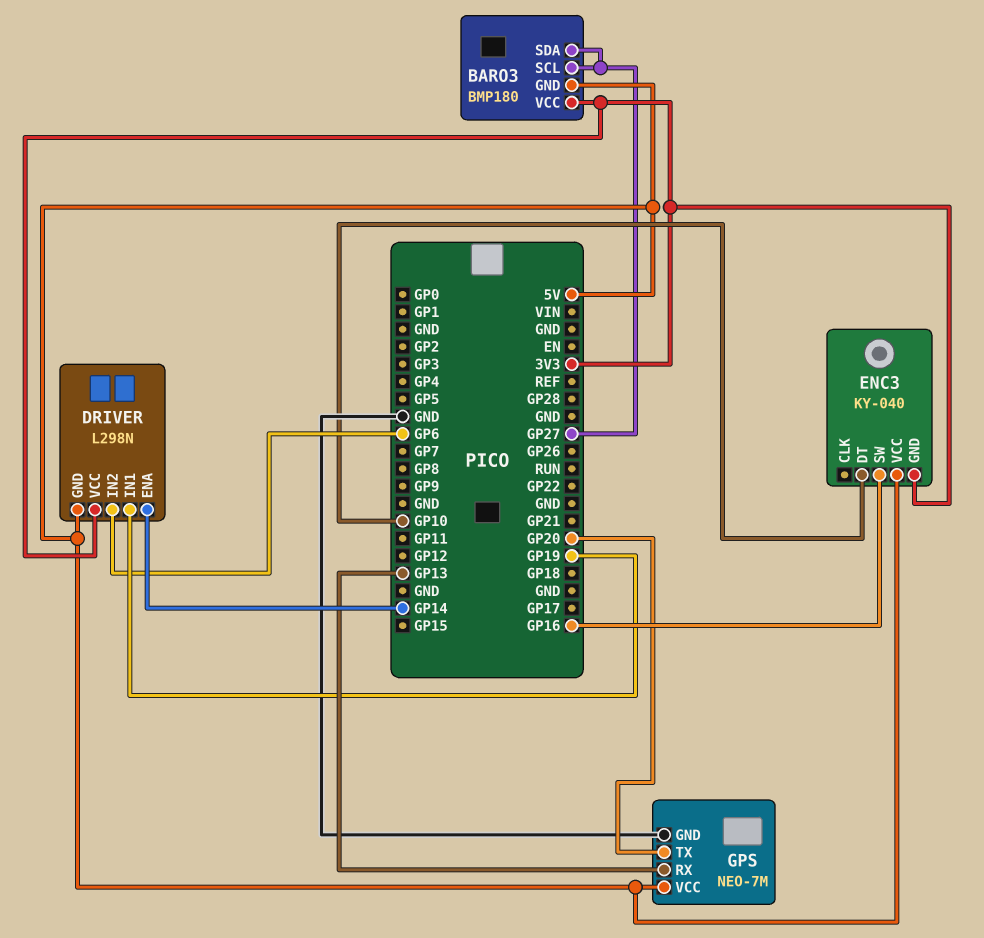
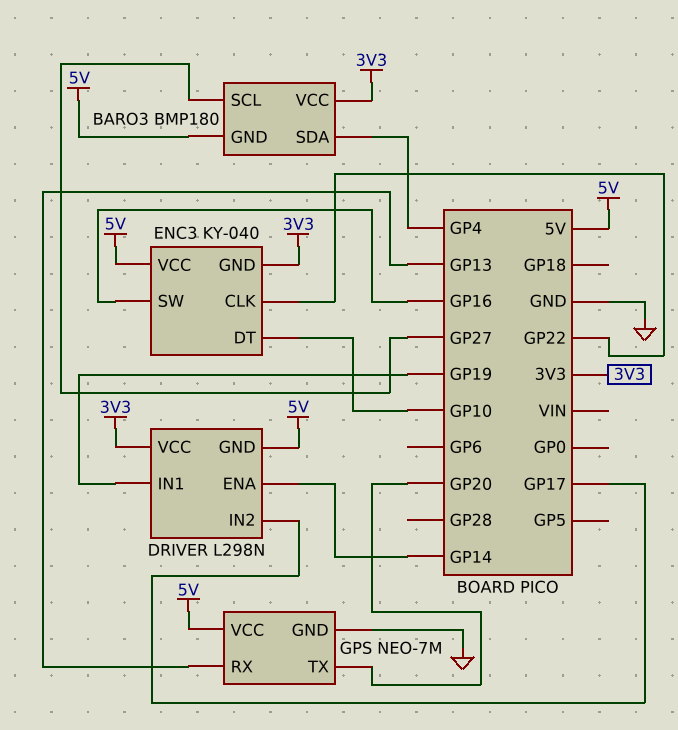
BARO3 pin SDA: GP27 -> GP4
DRIVER pin IN2: GP6 -> GP17
ENC3 pin CLK: none -> GP22

